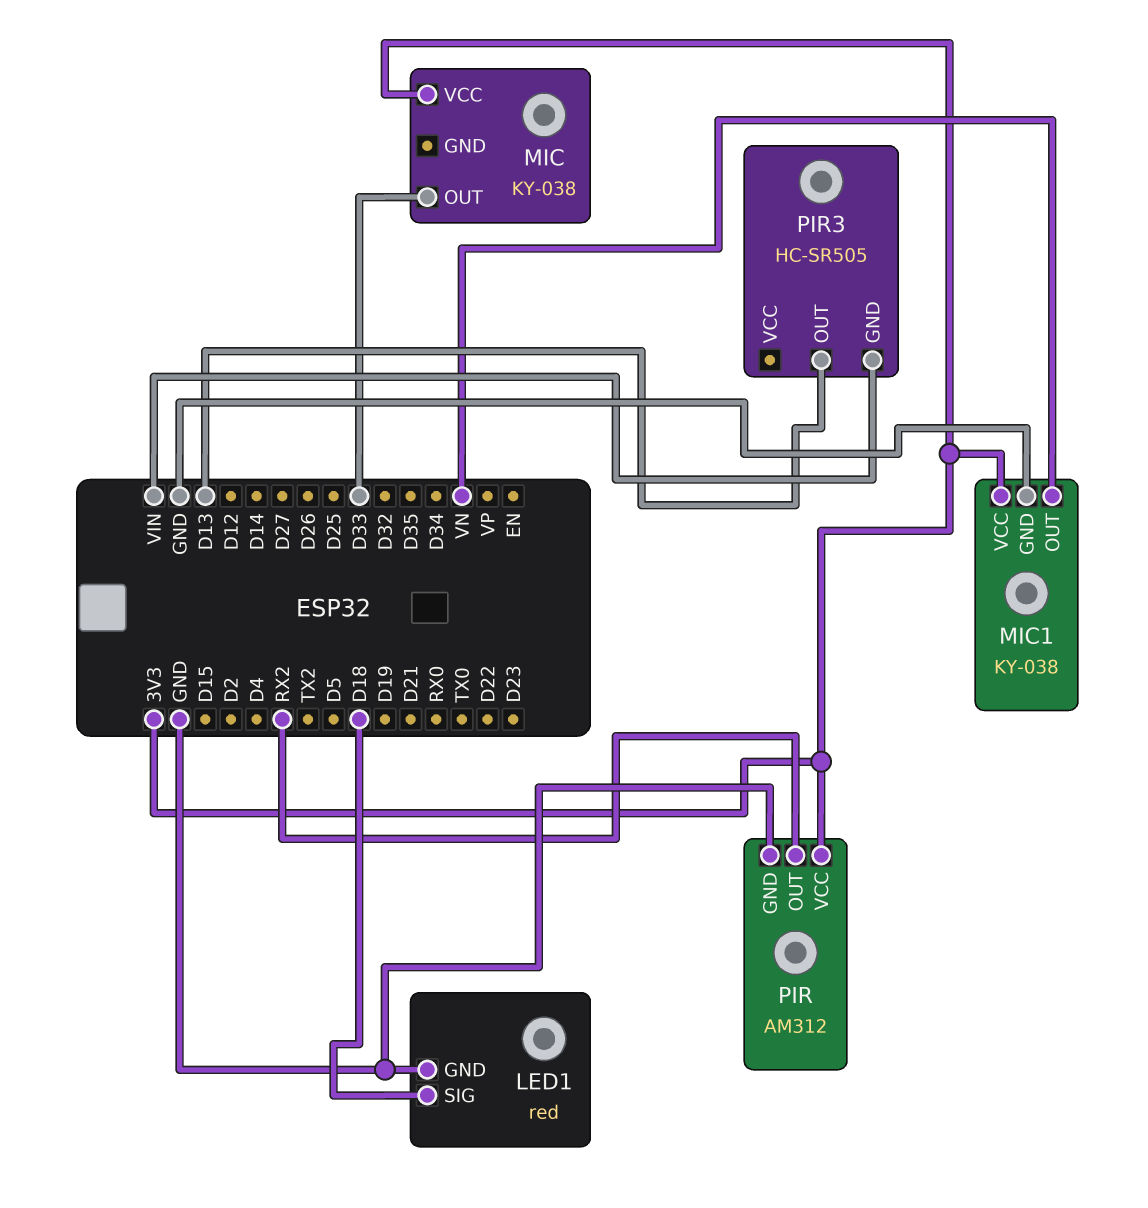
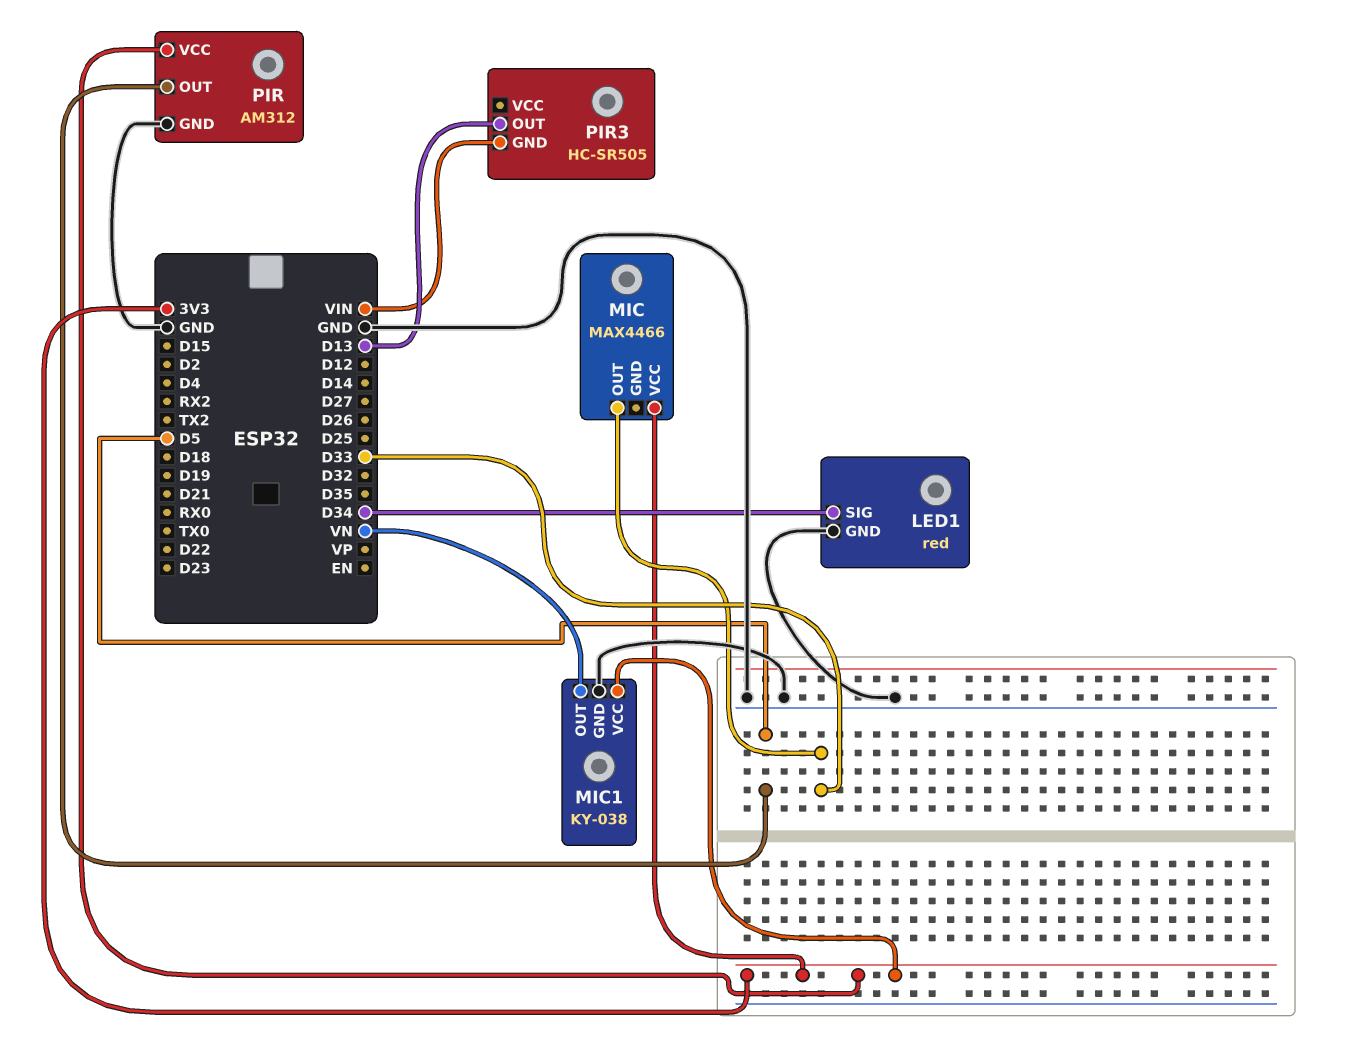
LED1 pin SIG: D18 -> D34
MIC: KY-038 -> MAX4466
PIR pin OUT: RX2 -> D5

